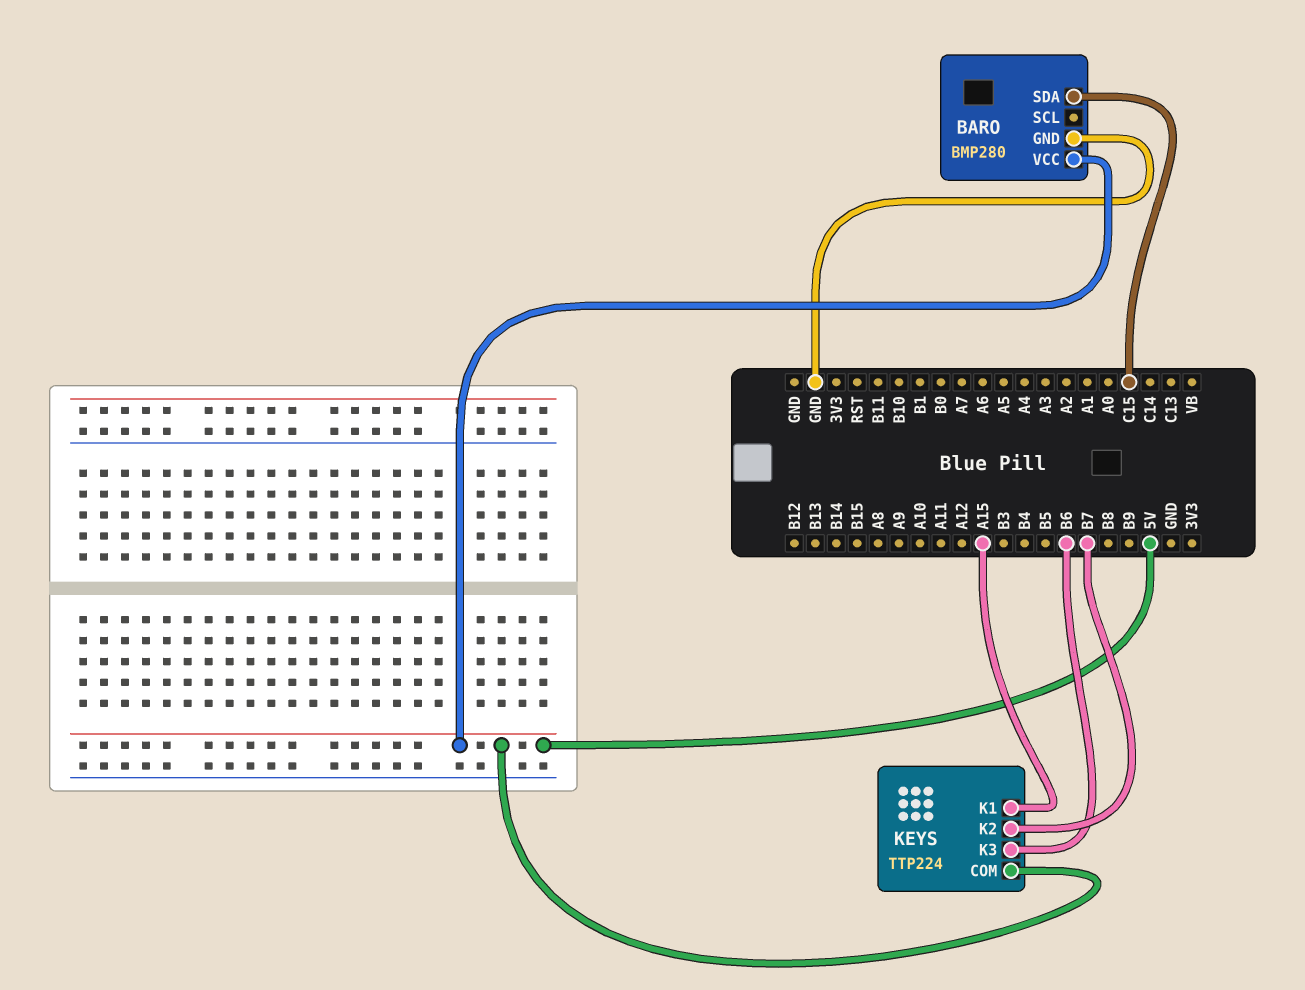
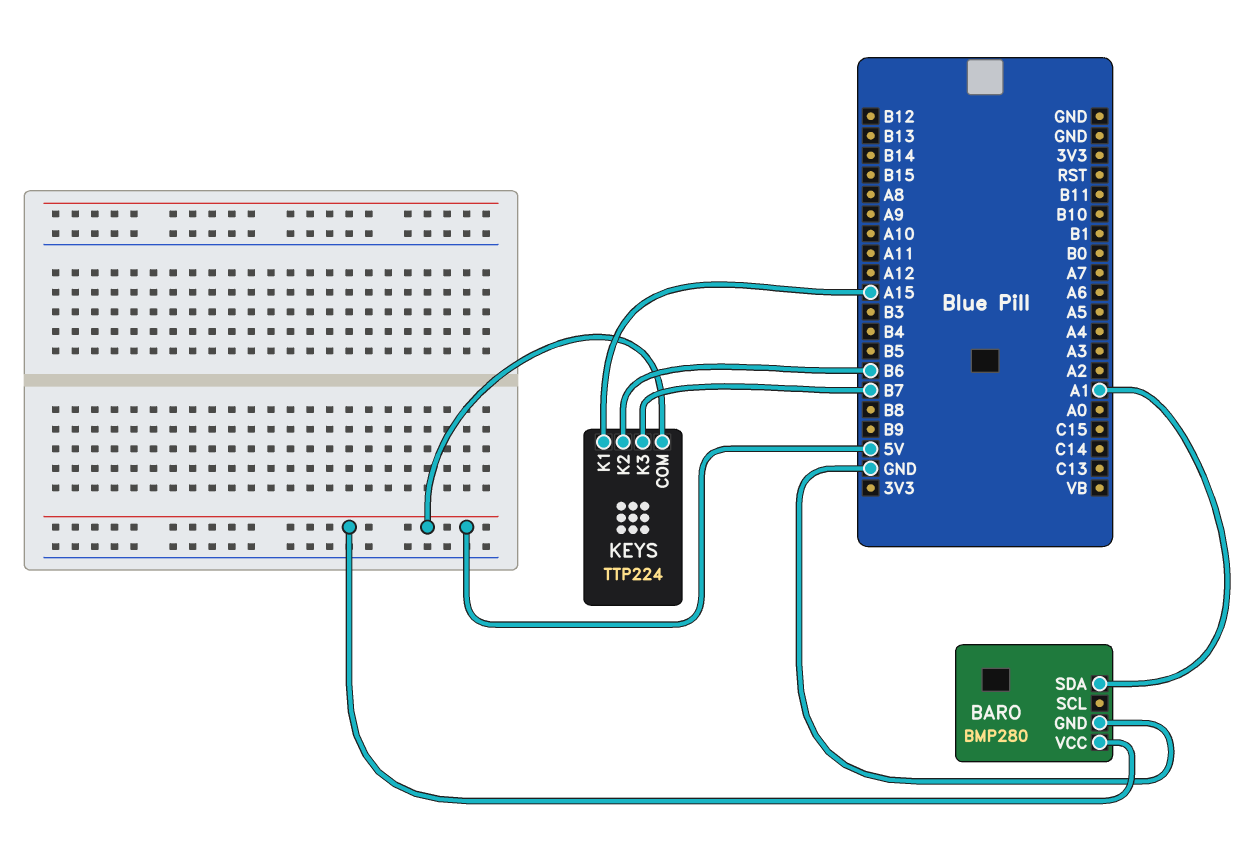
BARO pin SDA: C15 -> A1
KEYS pin K2: B7 -> B6
KEYS pin K3: B6 -> B7

